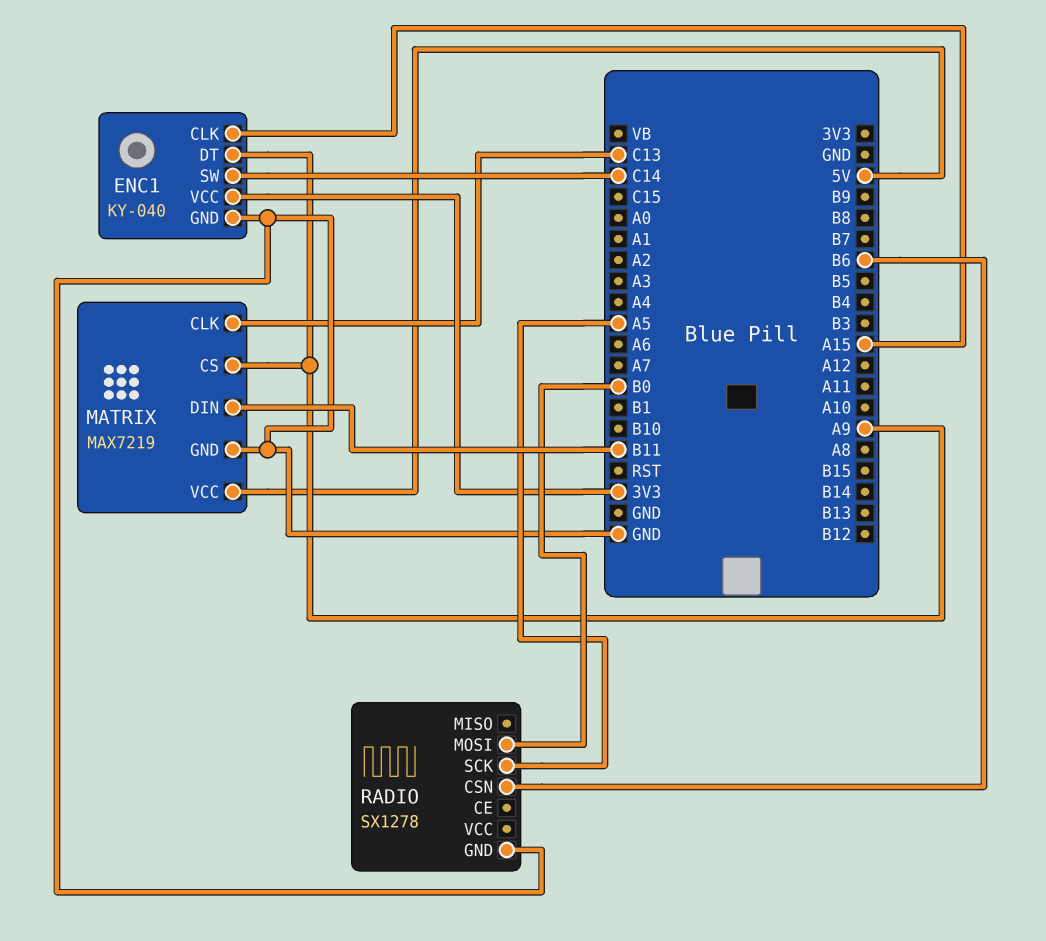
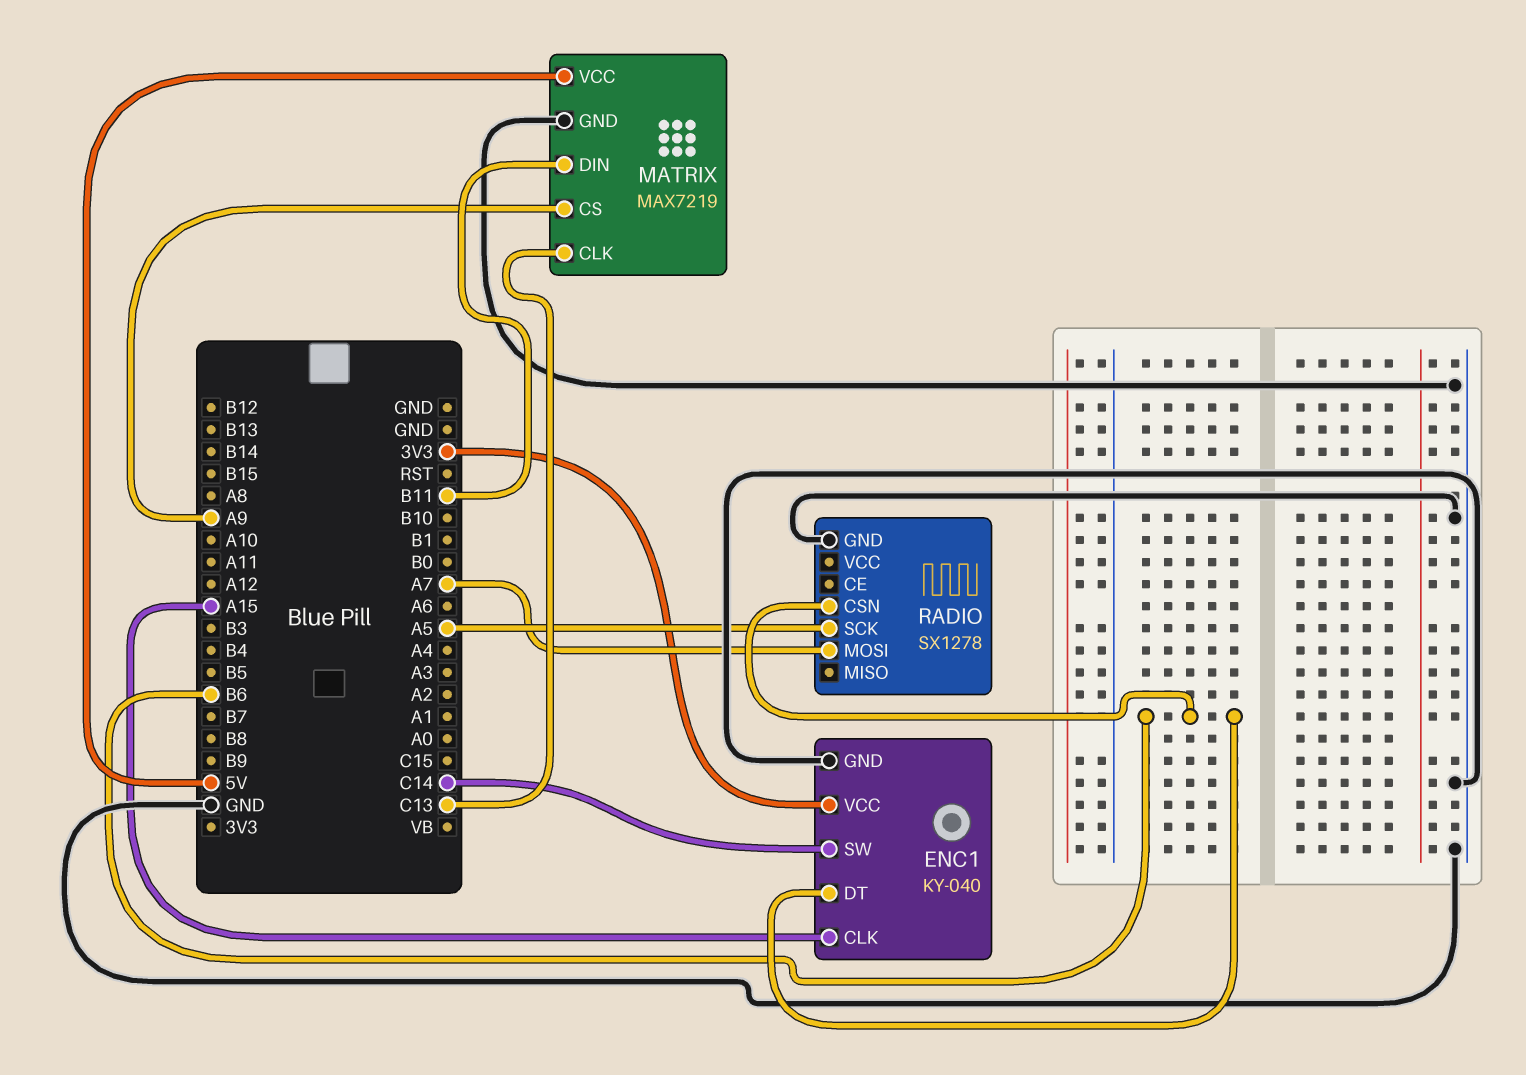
ENC1 pin DT: A9 -> B6
RADIO pin MOSI: B0 -> A7

